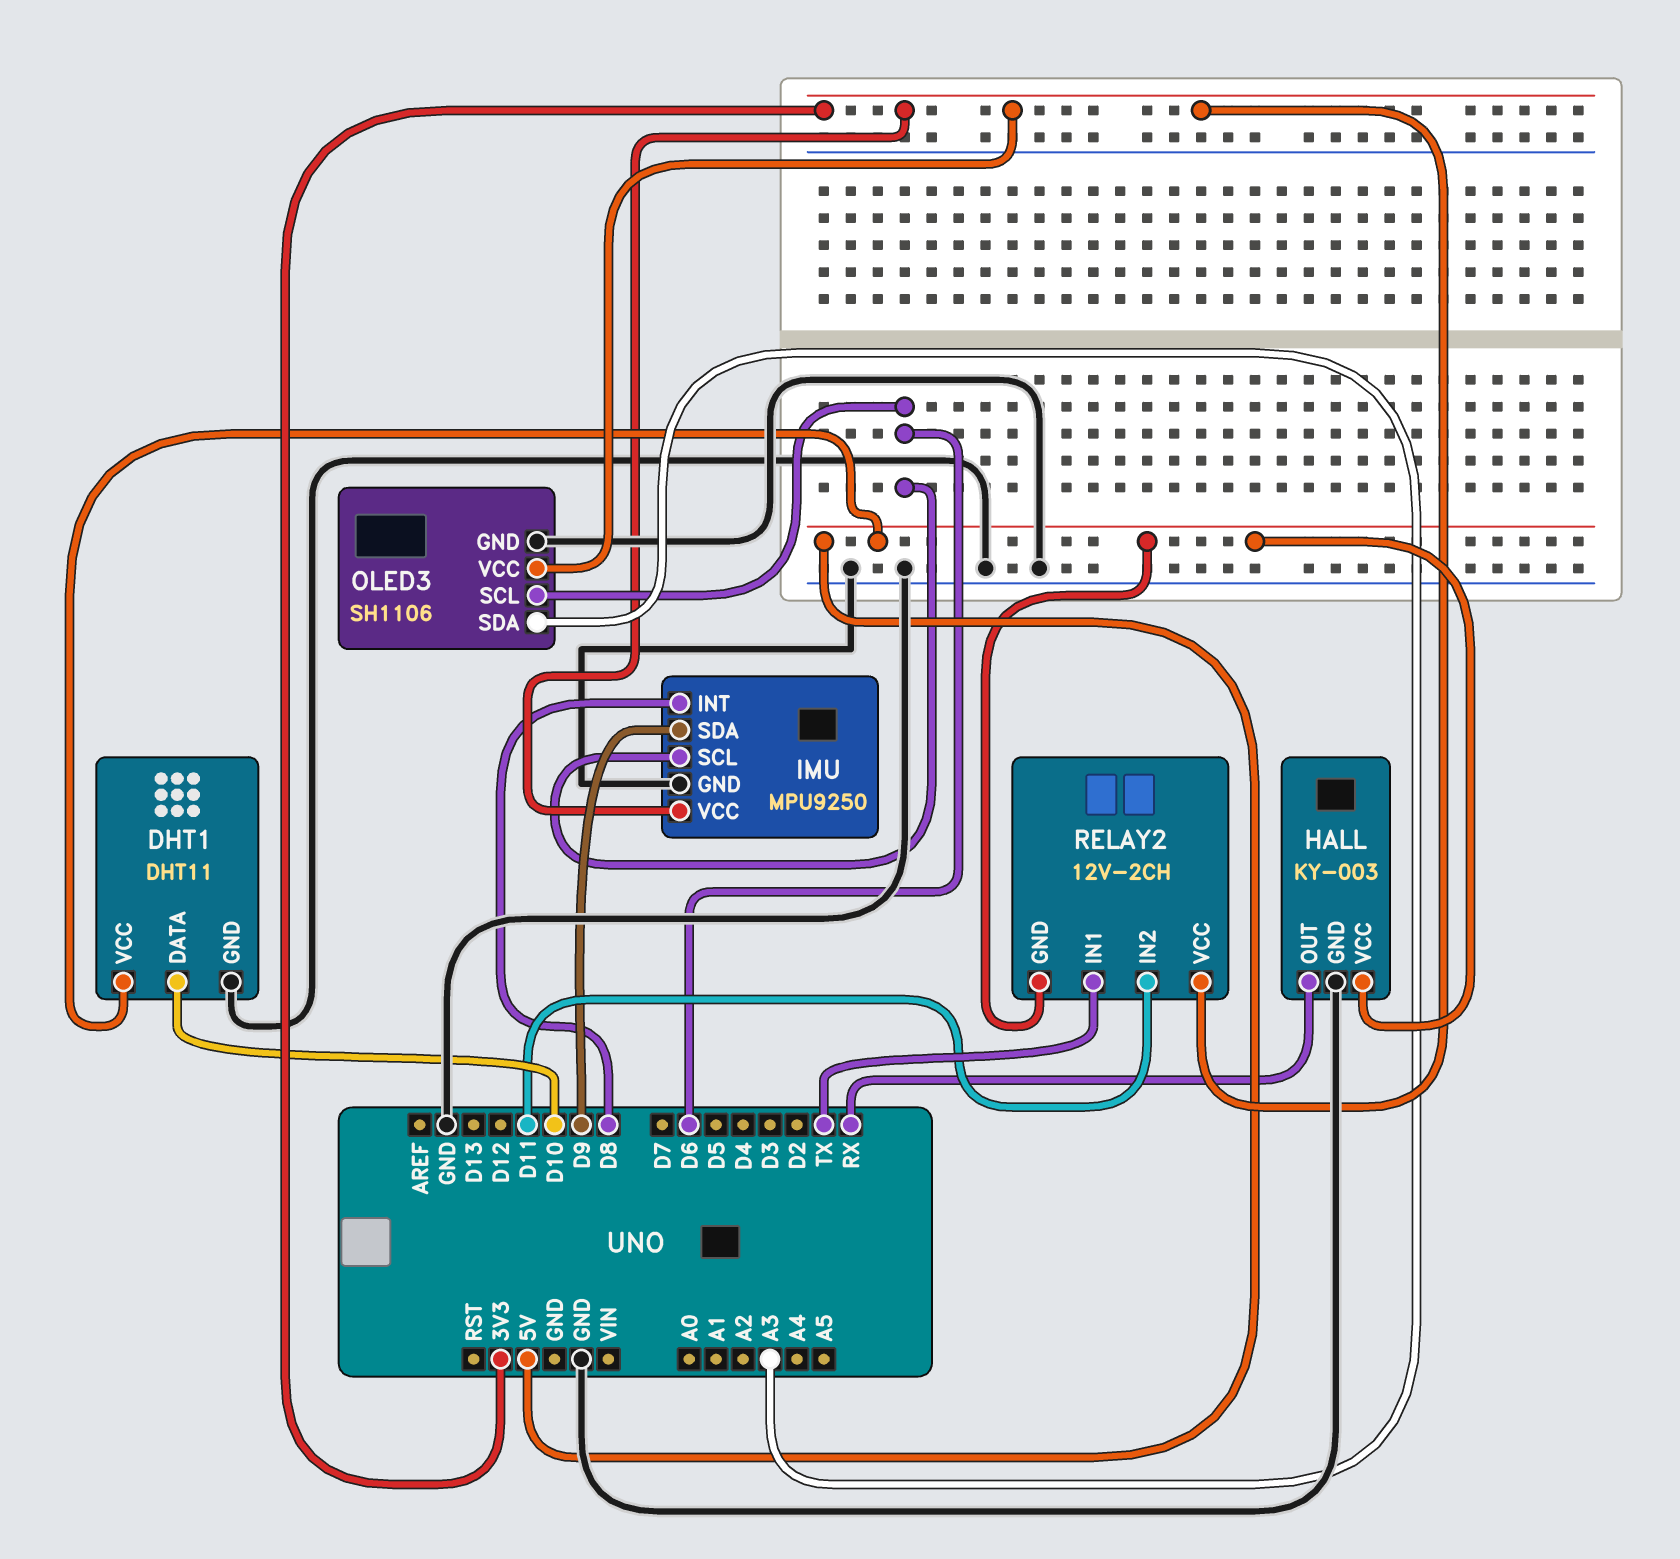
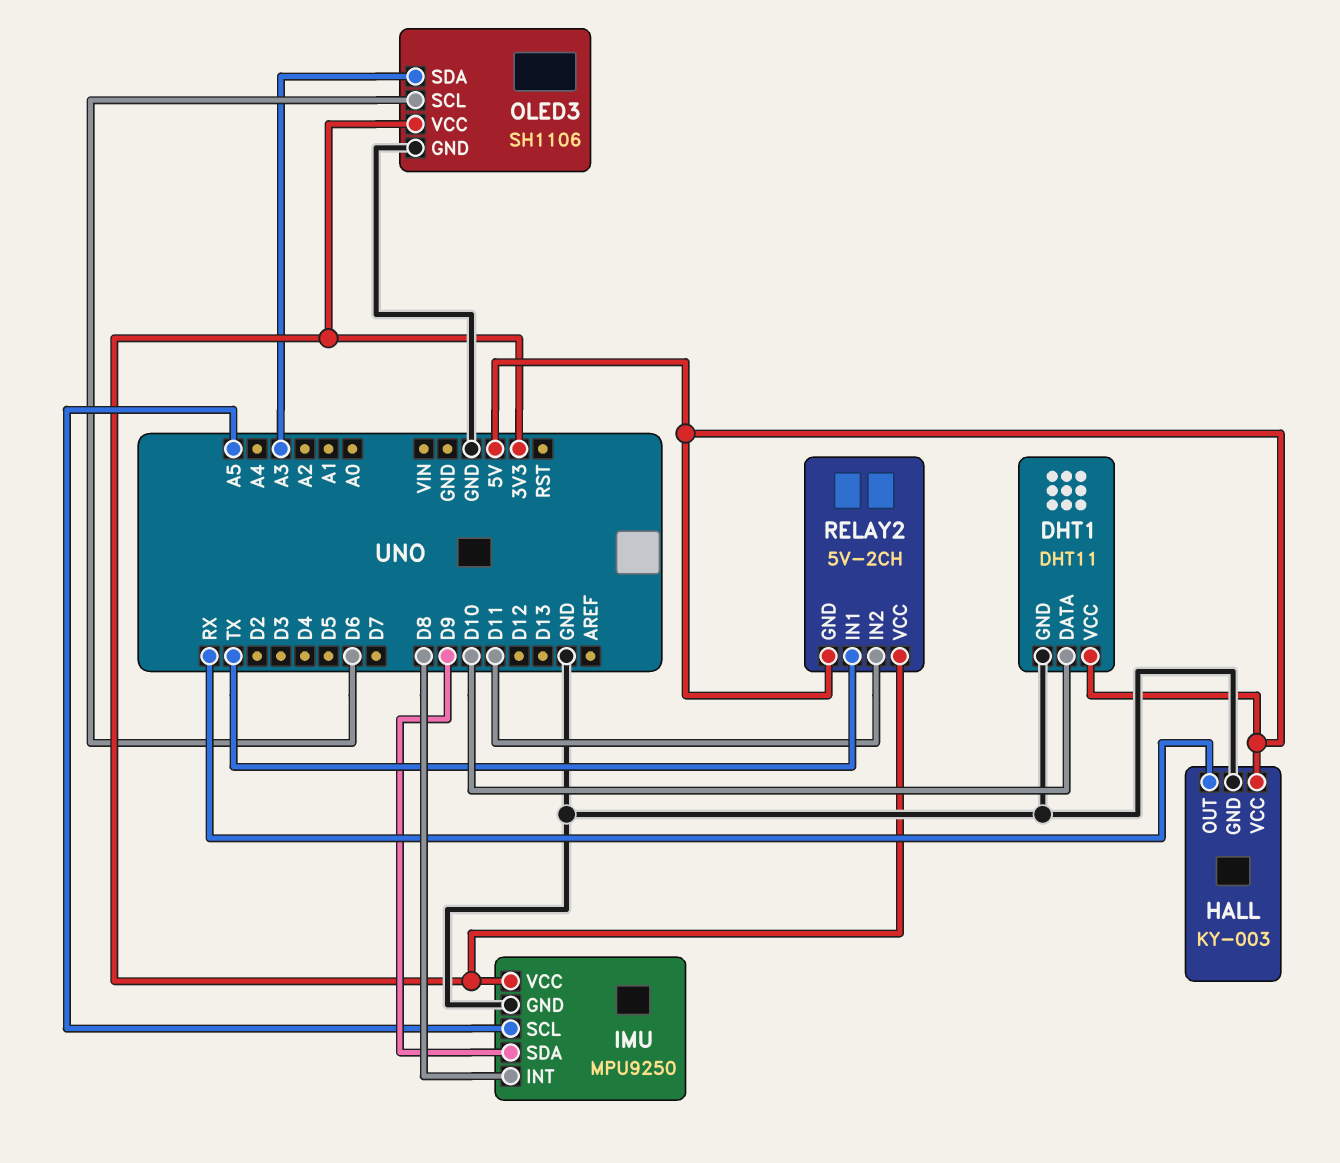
IMU pin SCL: D6 -> A5
RELAY2: 12V-2CH -> 5V-2CH

